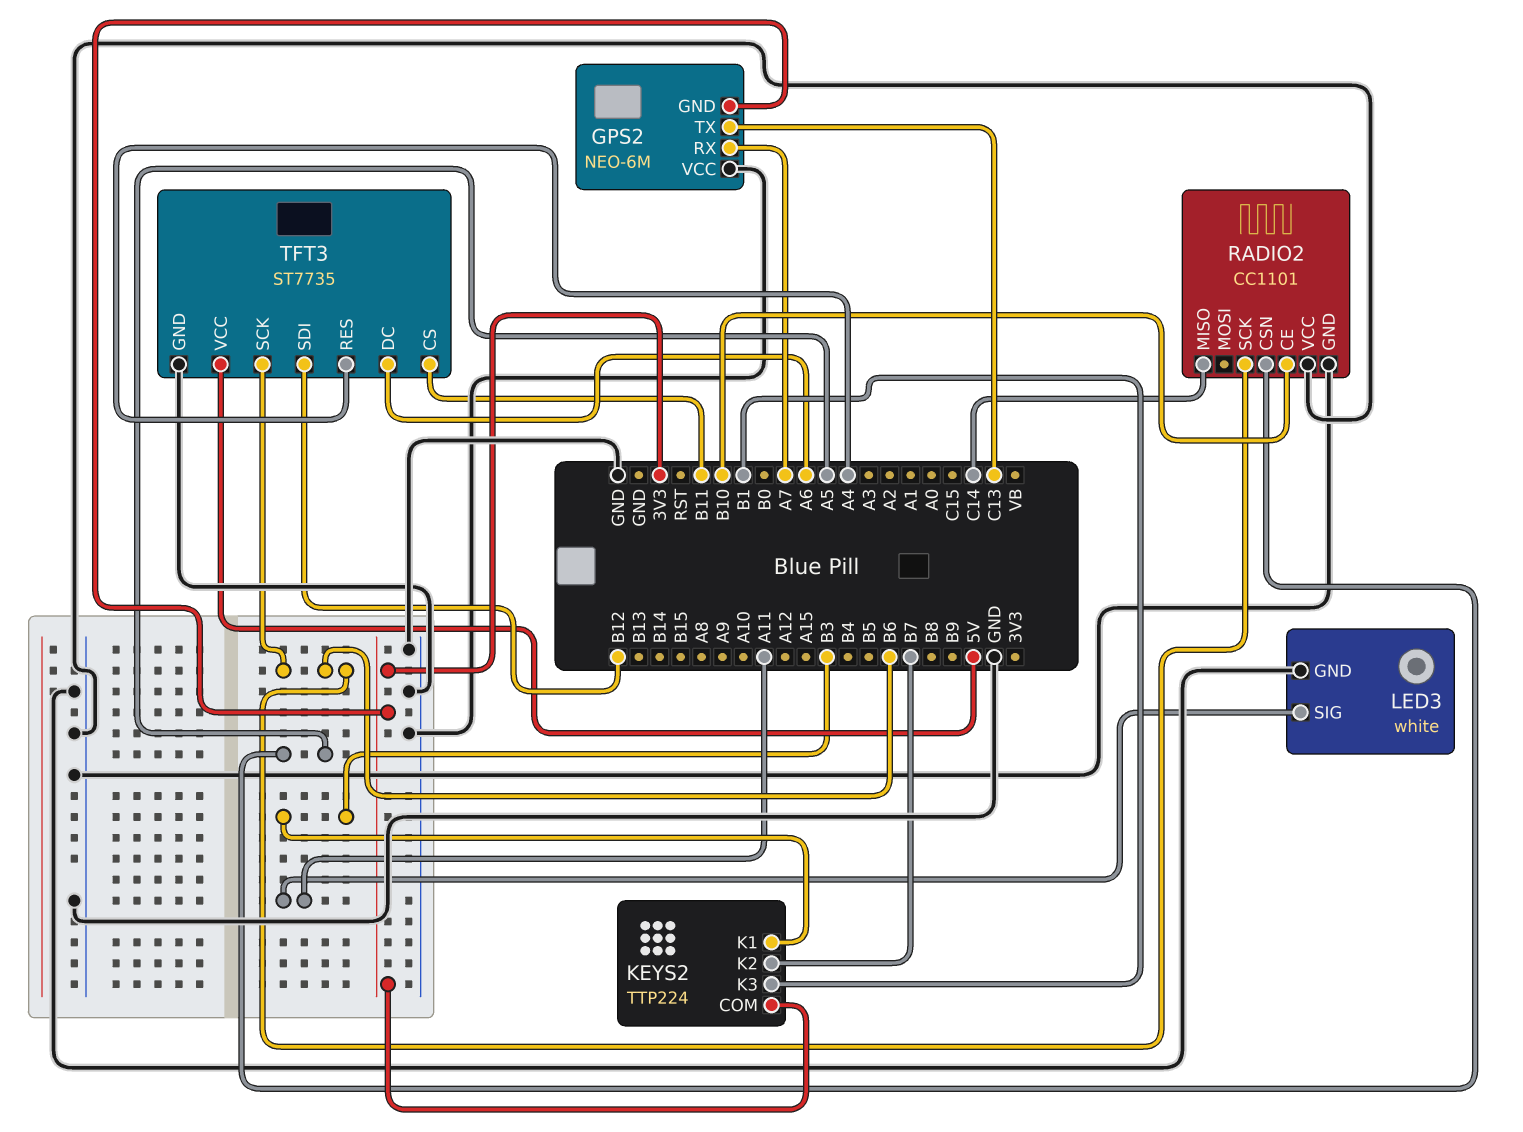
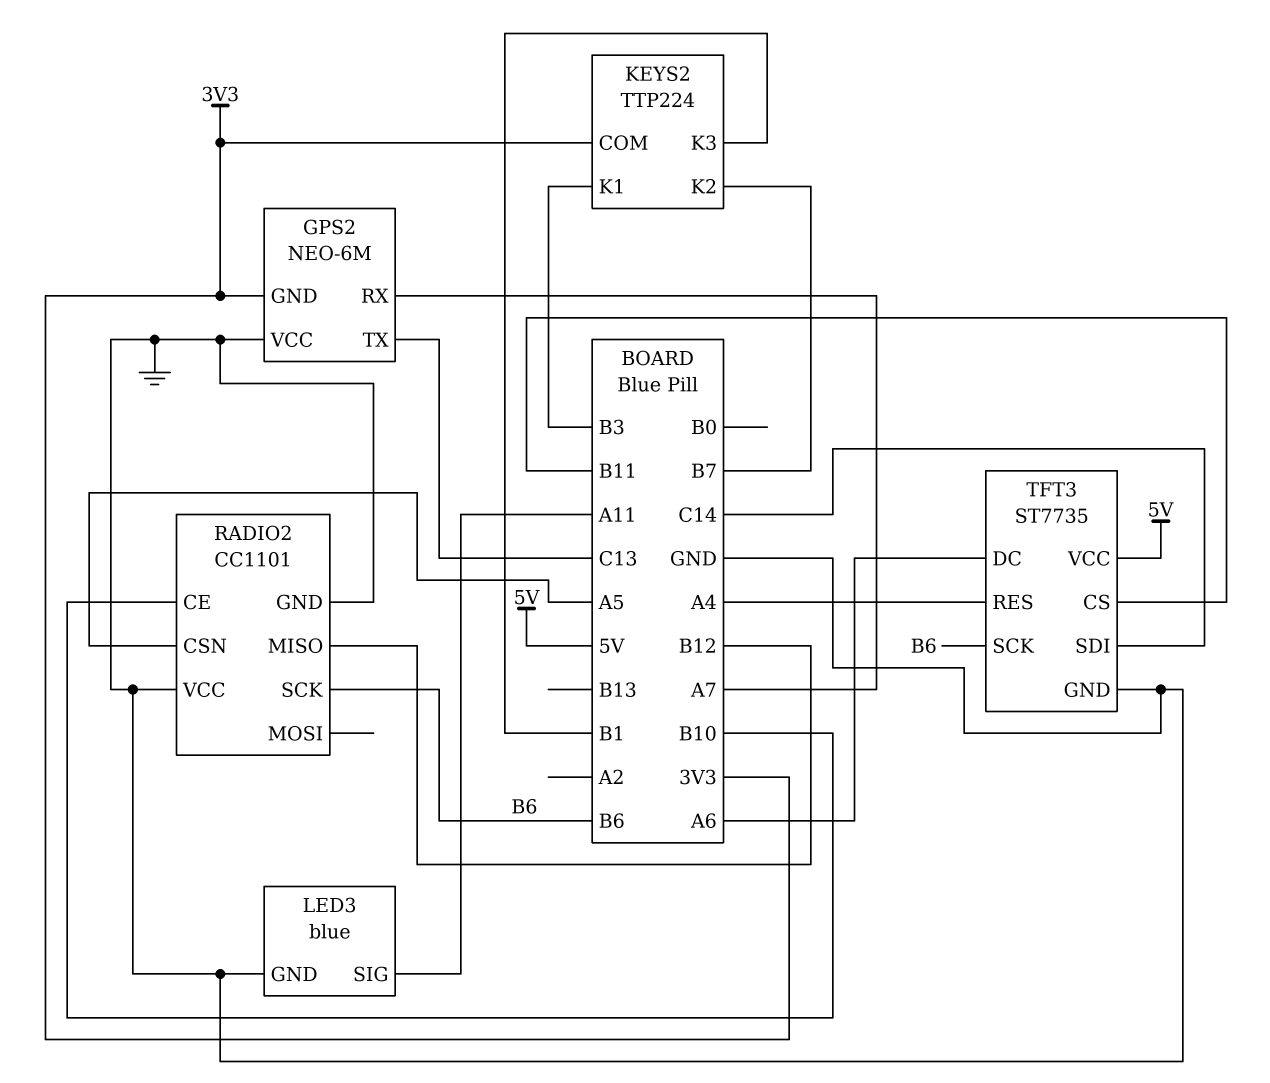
LED3: white -> blue
RADIO2 pin MISO: C14 -> B12
TFT3 pin SDI: B12 -> C14

